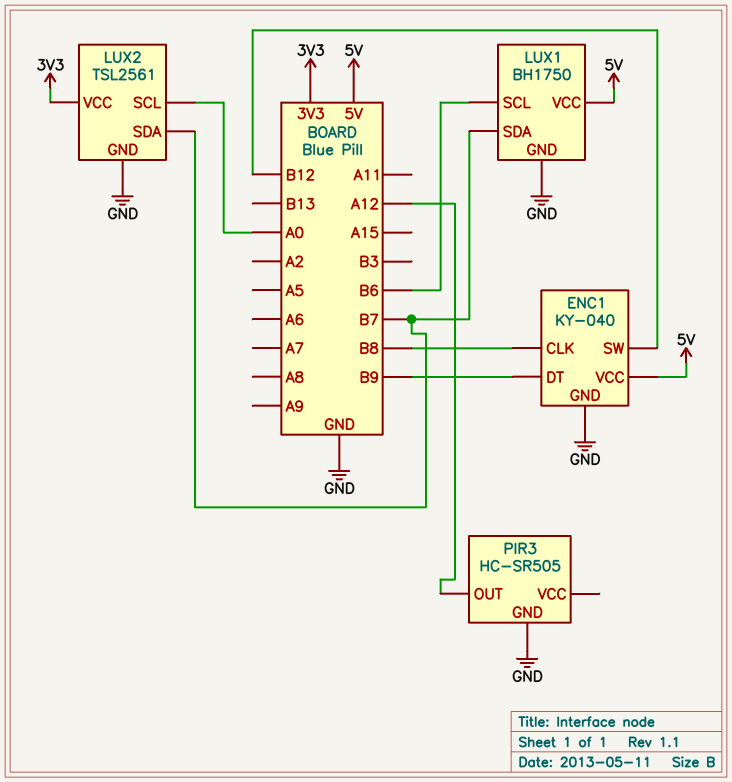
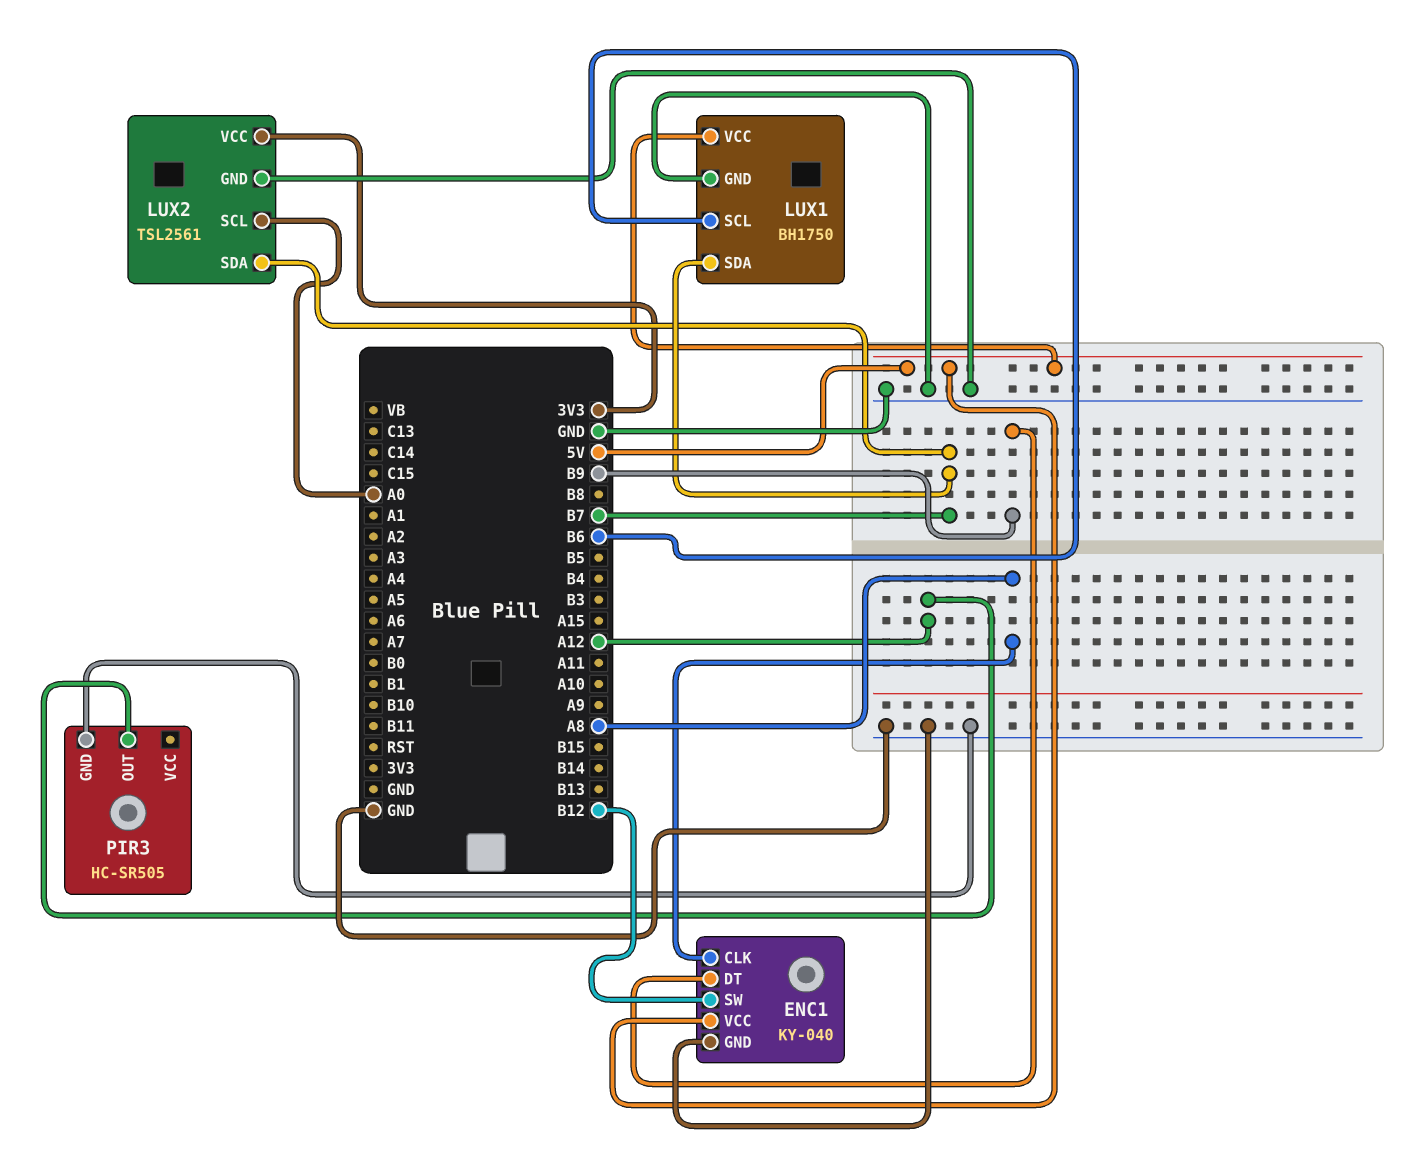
ENC1 pin CLK: B8 -> A8

